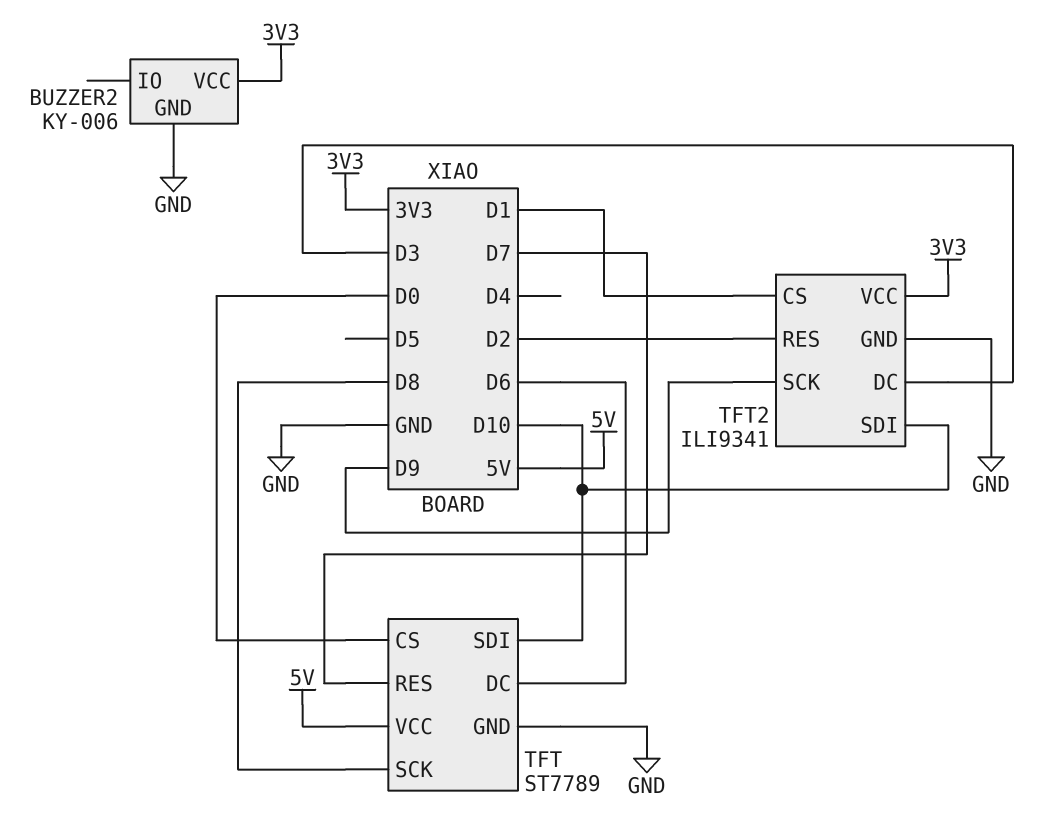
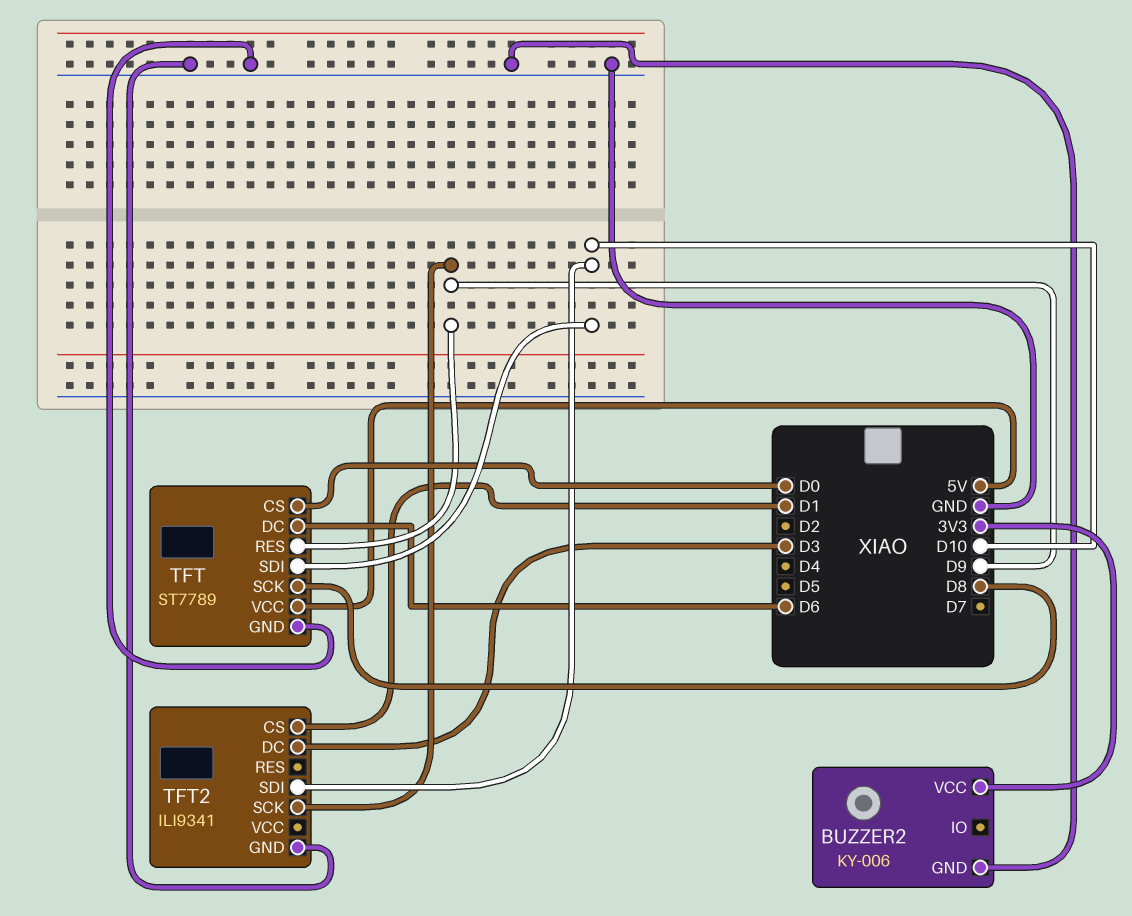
TFT pin RES: D7 -> D9
TFT2 pin RES: D2 -> none
TFT2 pin VCC: 3V3 -> none

